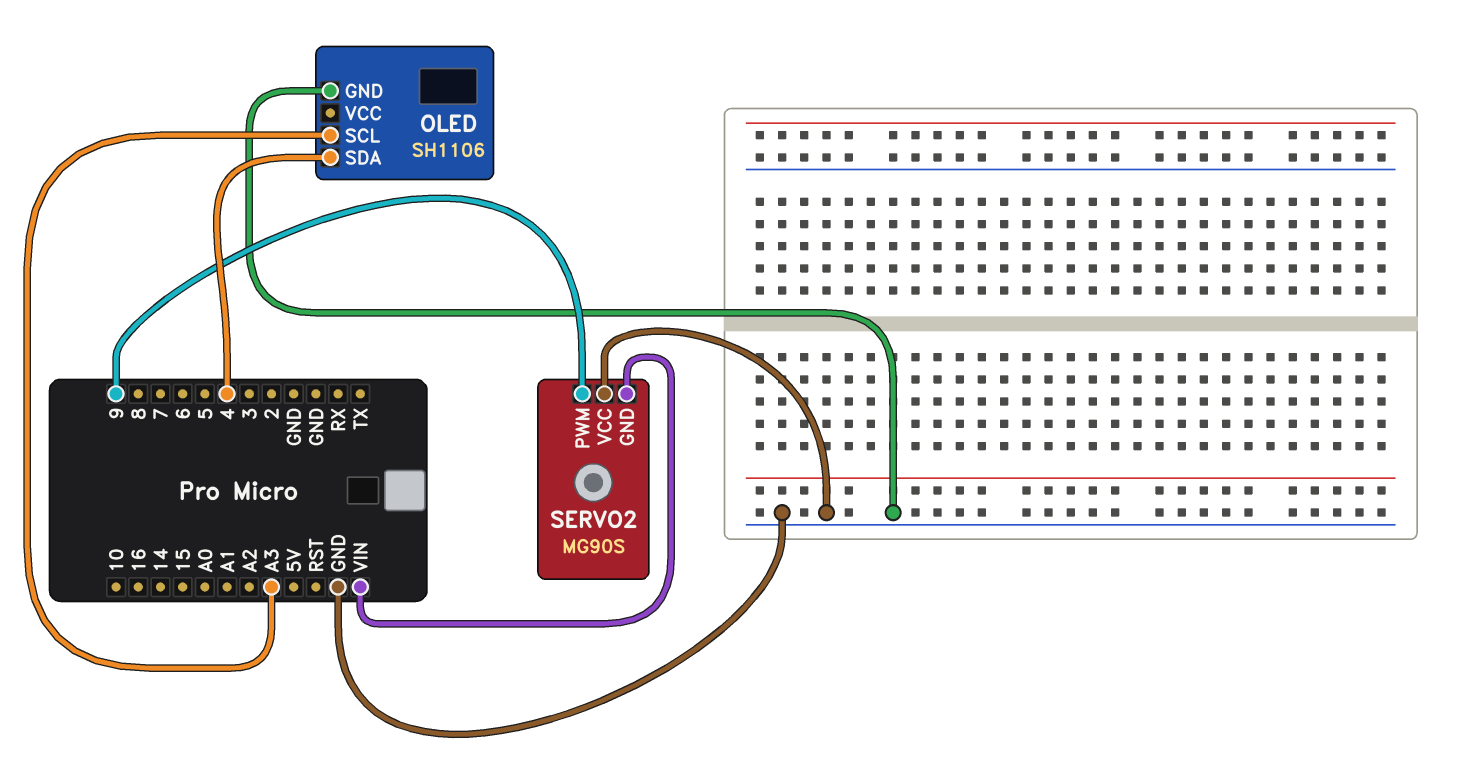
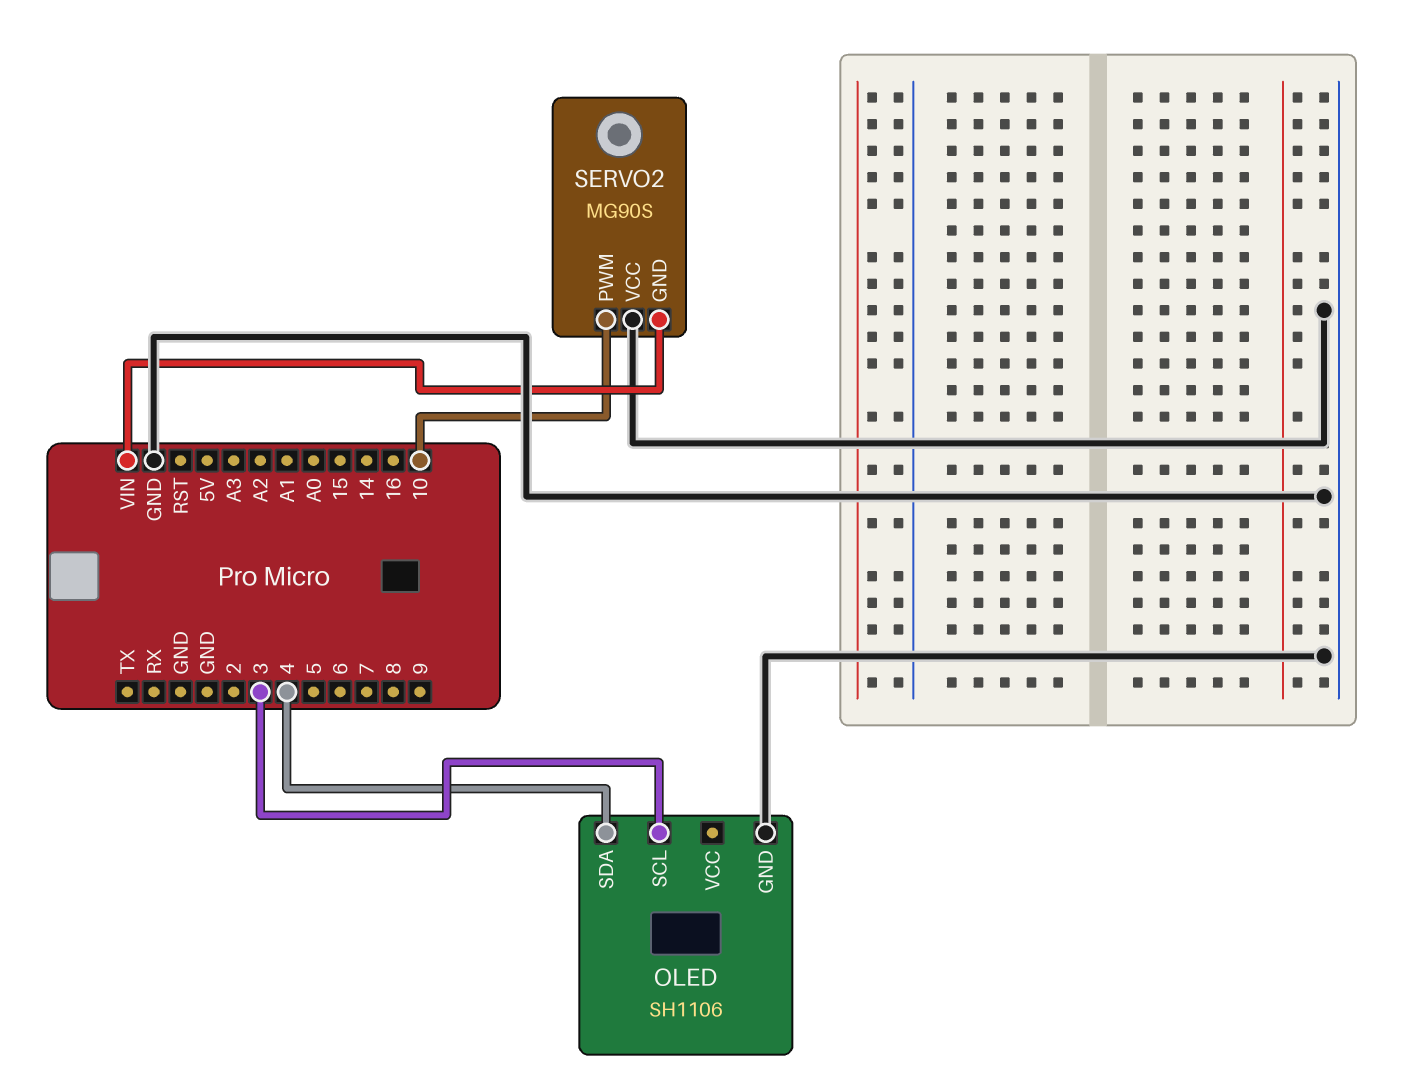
OLED pin SCL: A3 -> 3
SERVO2 pin PWM: 9 -> 10

